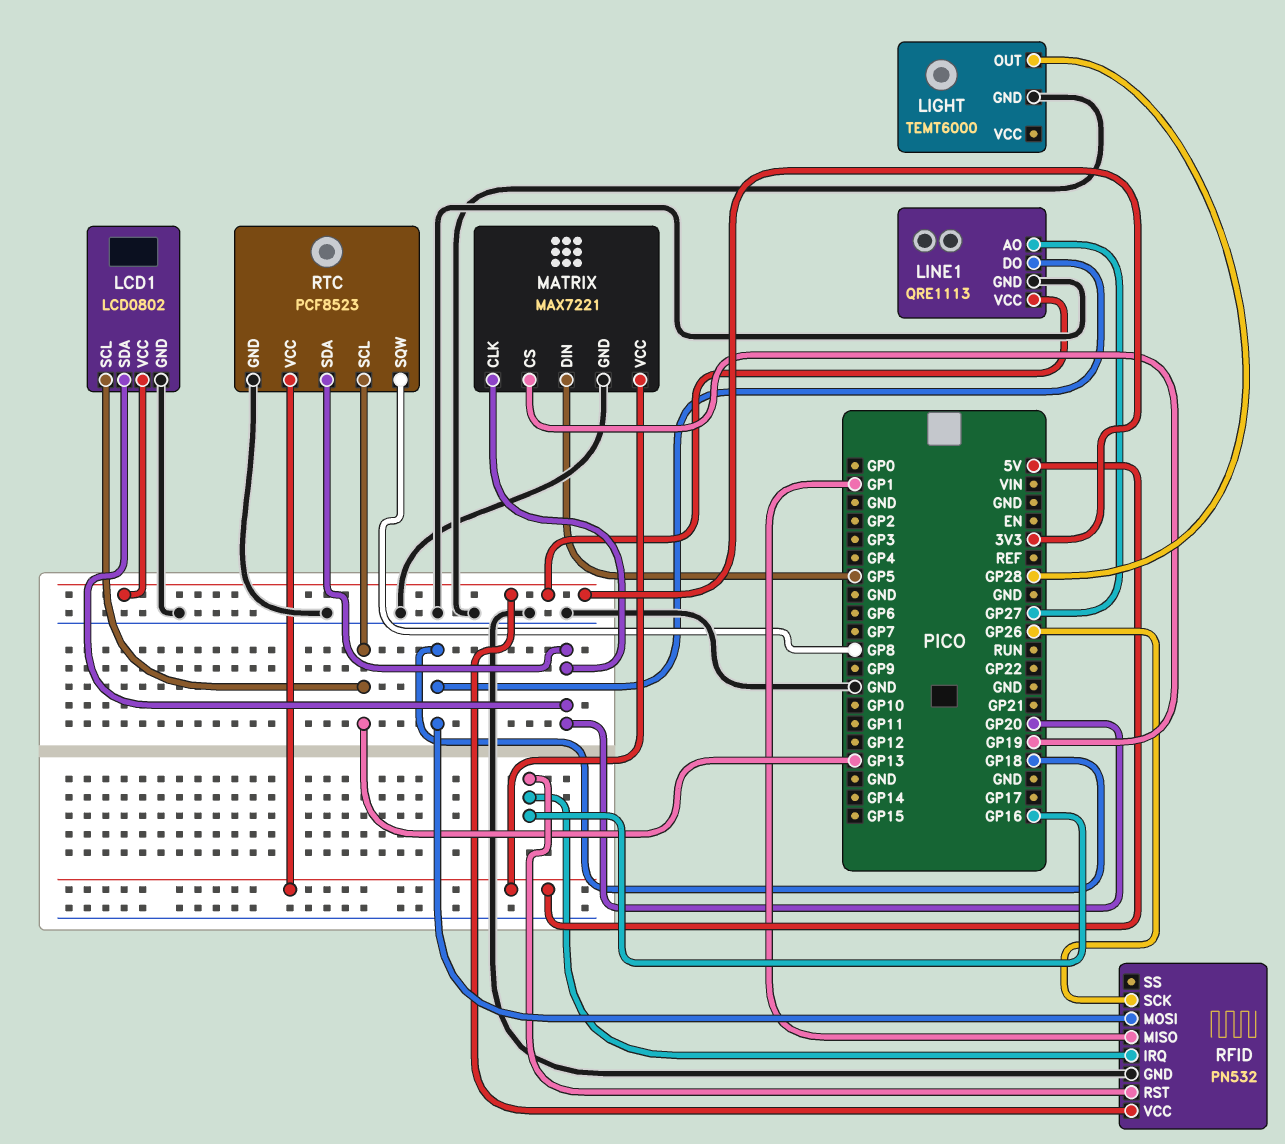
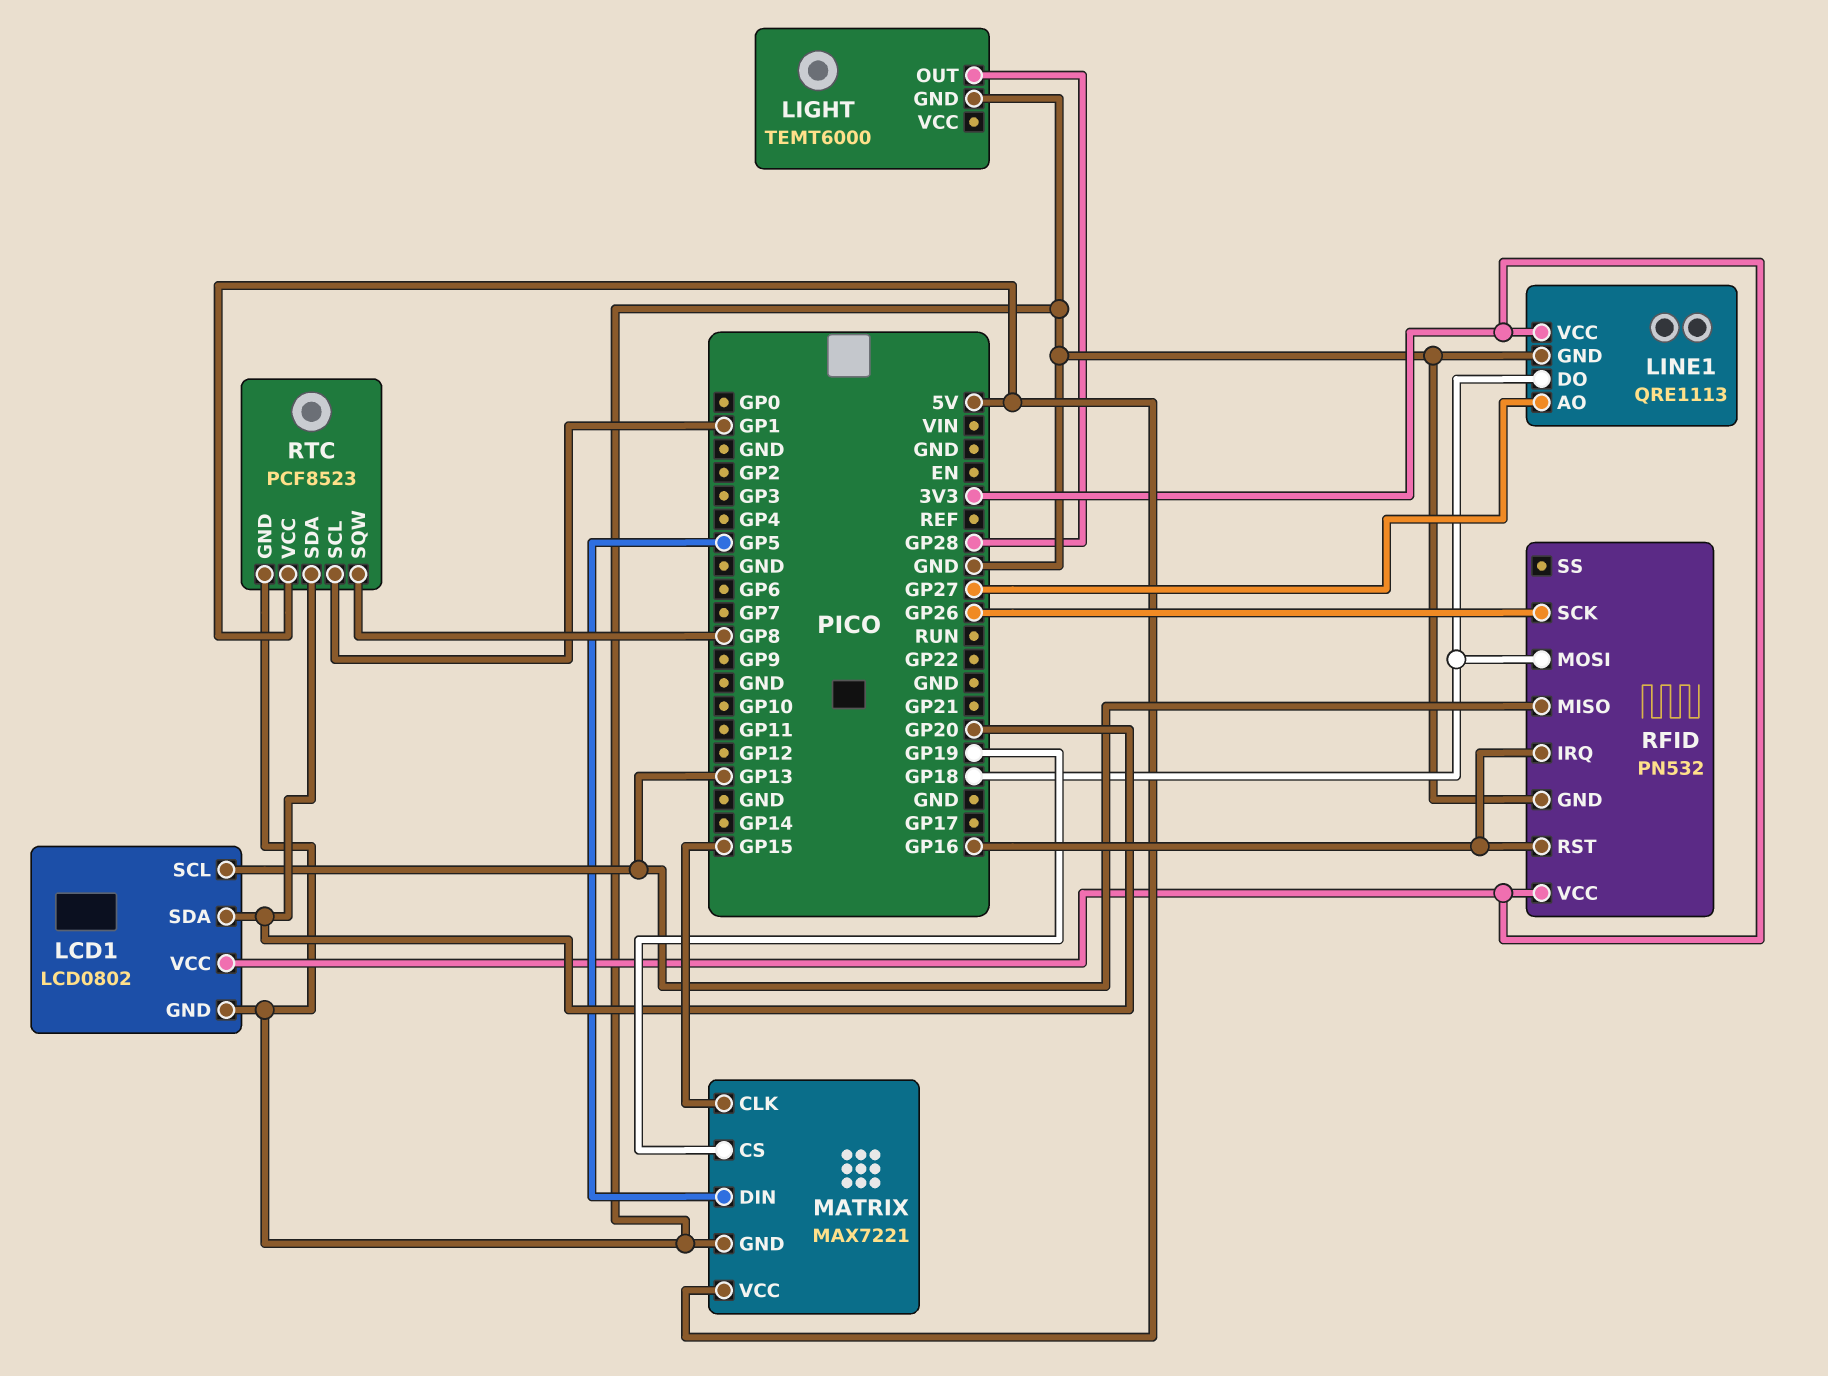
MATRIX pin CLK: GP20 -> GP15
RFID pin MISO: GP1 -> GP13
RTC pin SCL: GP13 -> GP1

